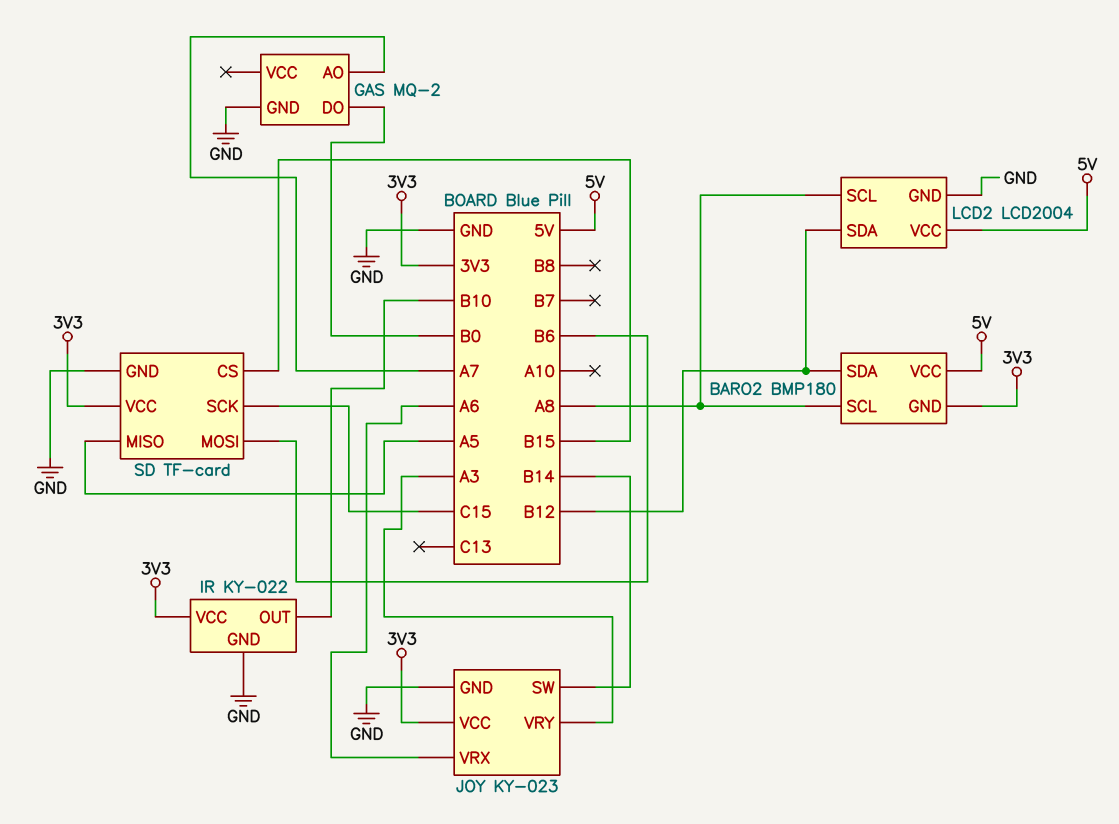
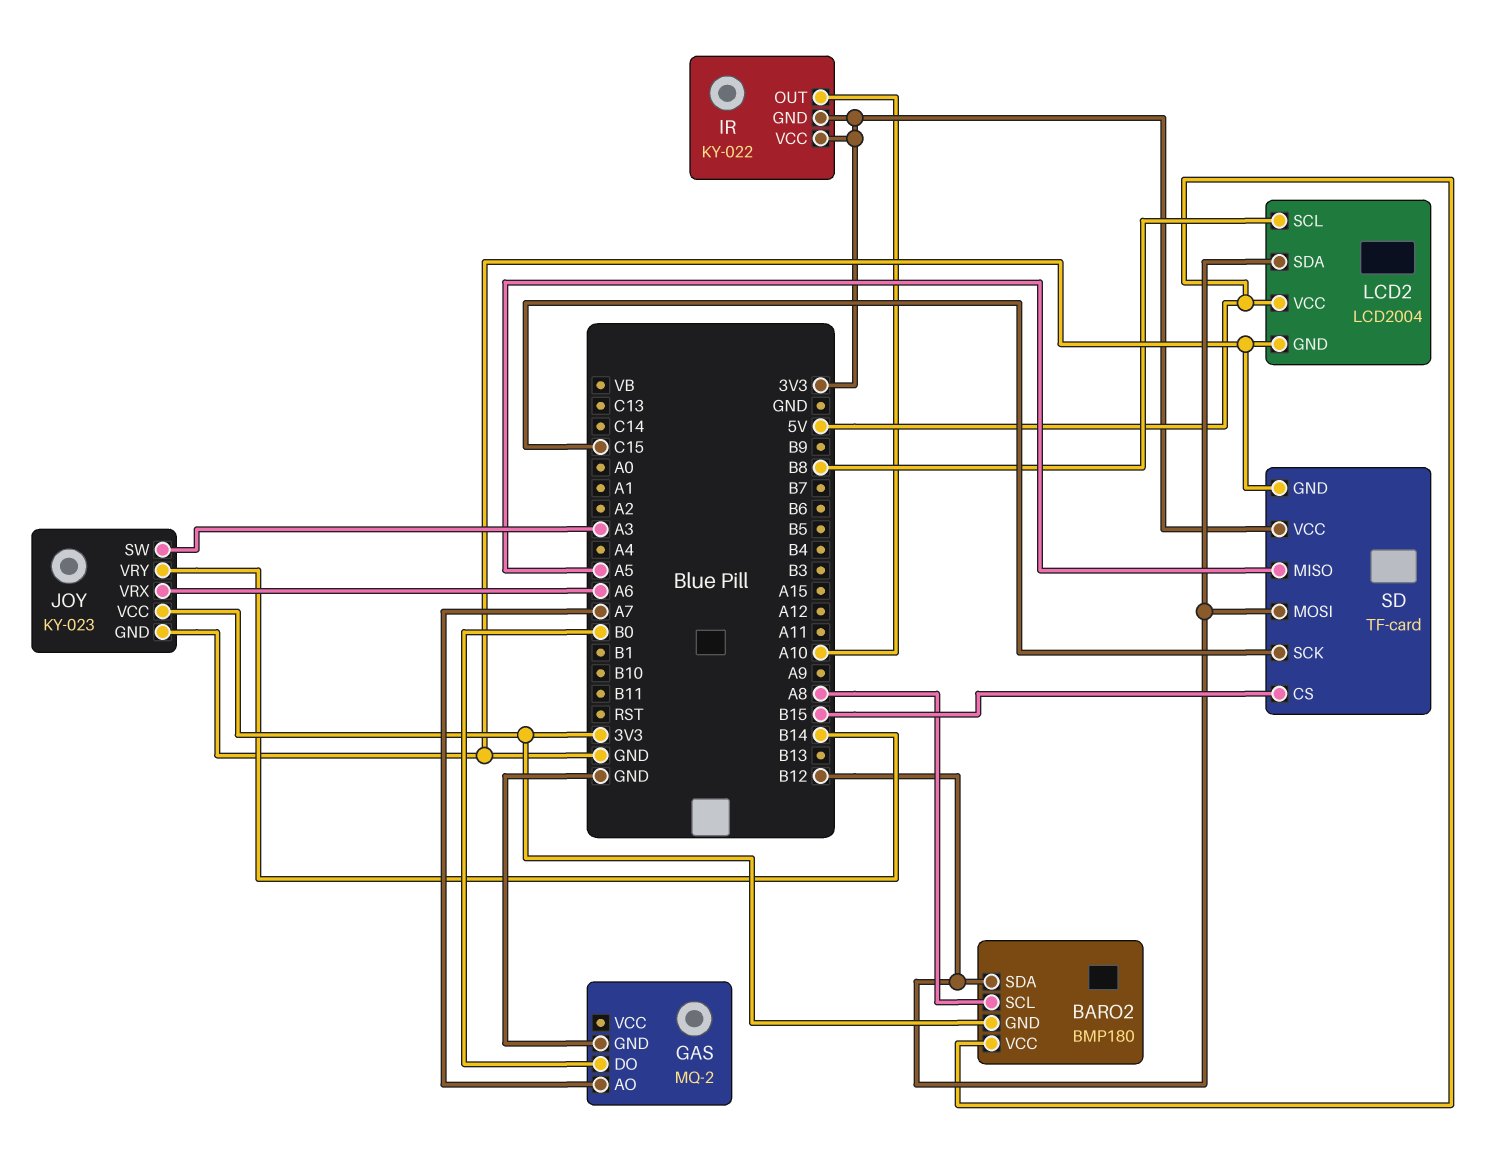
IR pin GND: GND -> 3V3
IR pin OUT: B10 -> A10
JOY pin SW: B14 -> A3
JOY pin VRY: A3 -> B14
LCD2 pin SCL: A8 -> B8
SD pin MOSI: B6 -> B12

